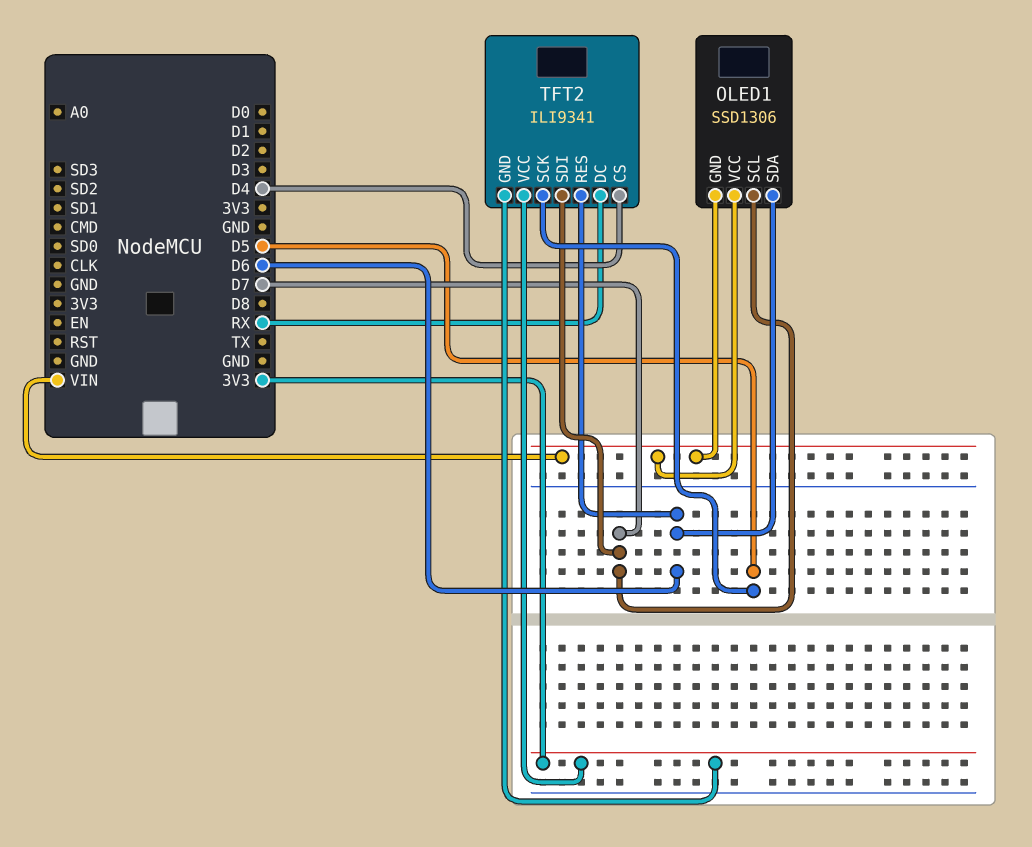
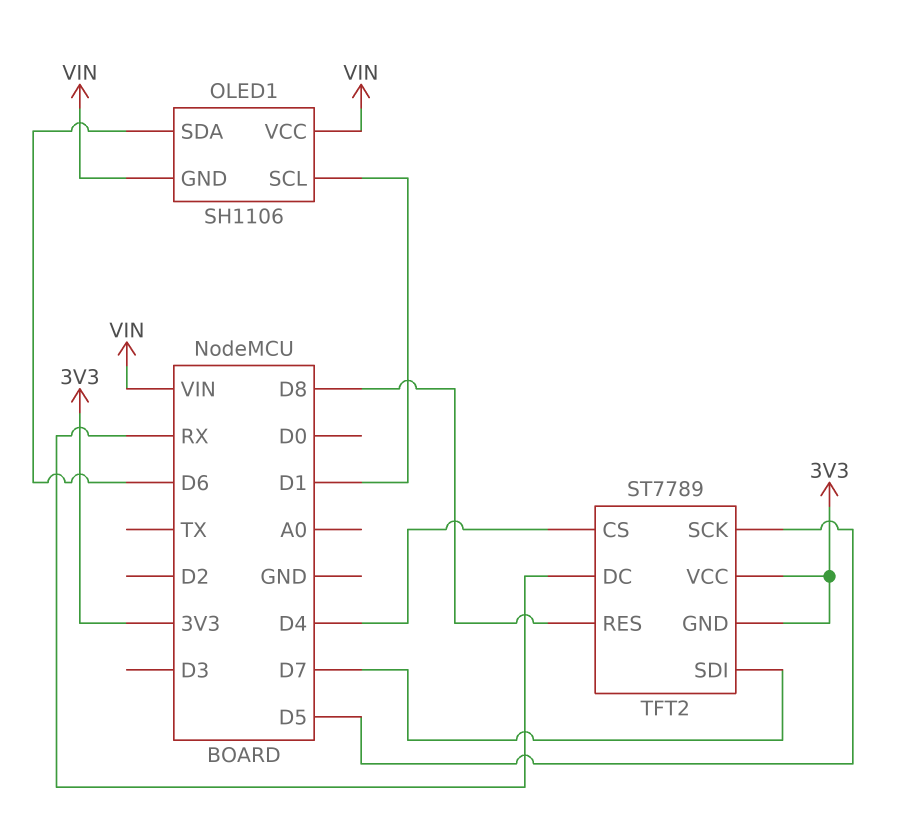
OLED1: SSD1306 -> SH1106
OLED1 pin SCL: D7 -> D1
TFT2: ILI9341 -> ST7789
TFT2 pin RES: D6 -> D8

